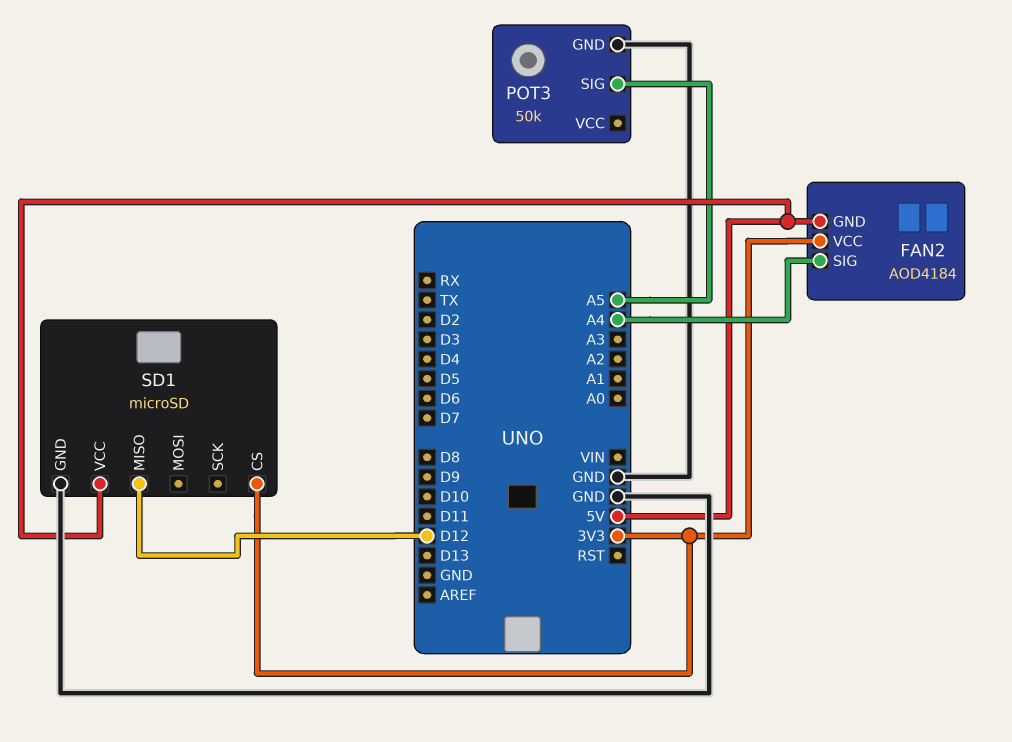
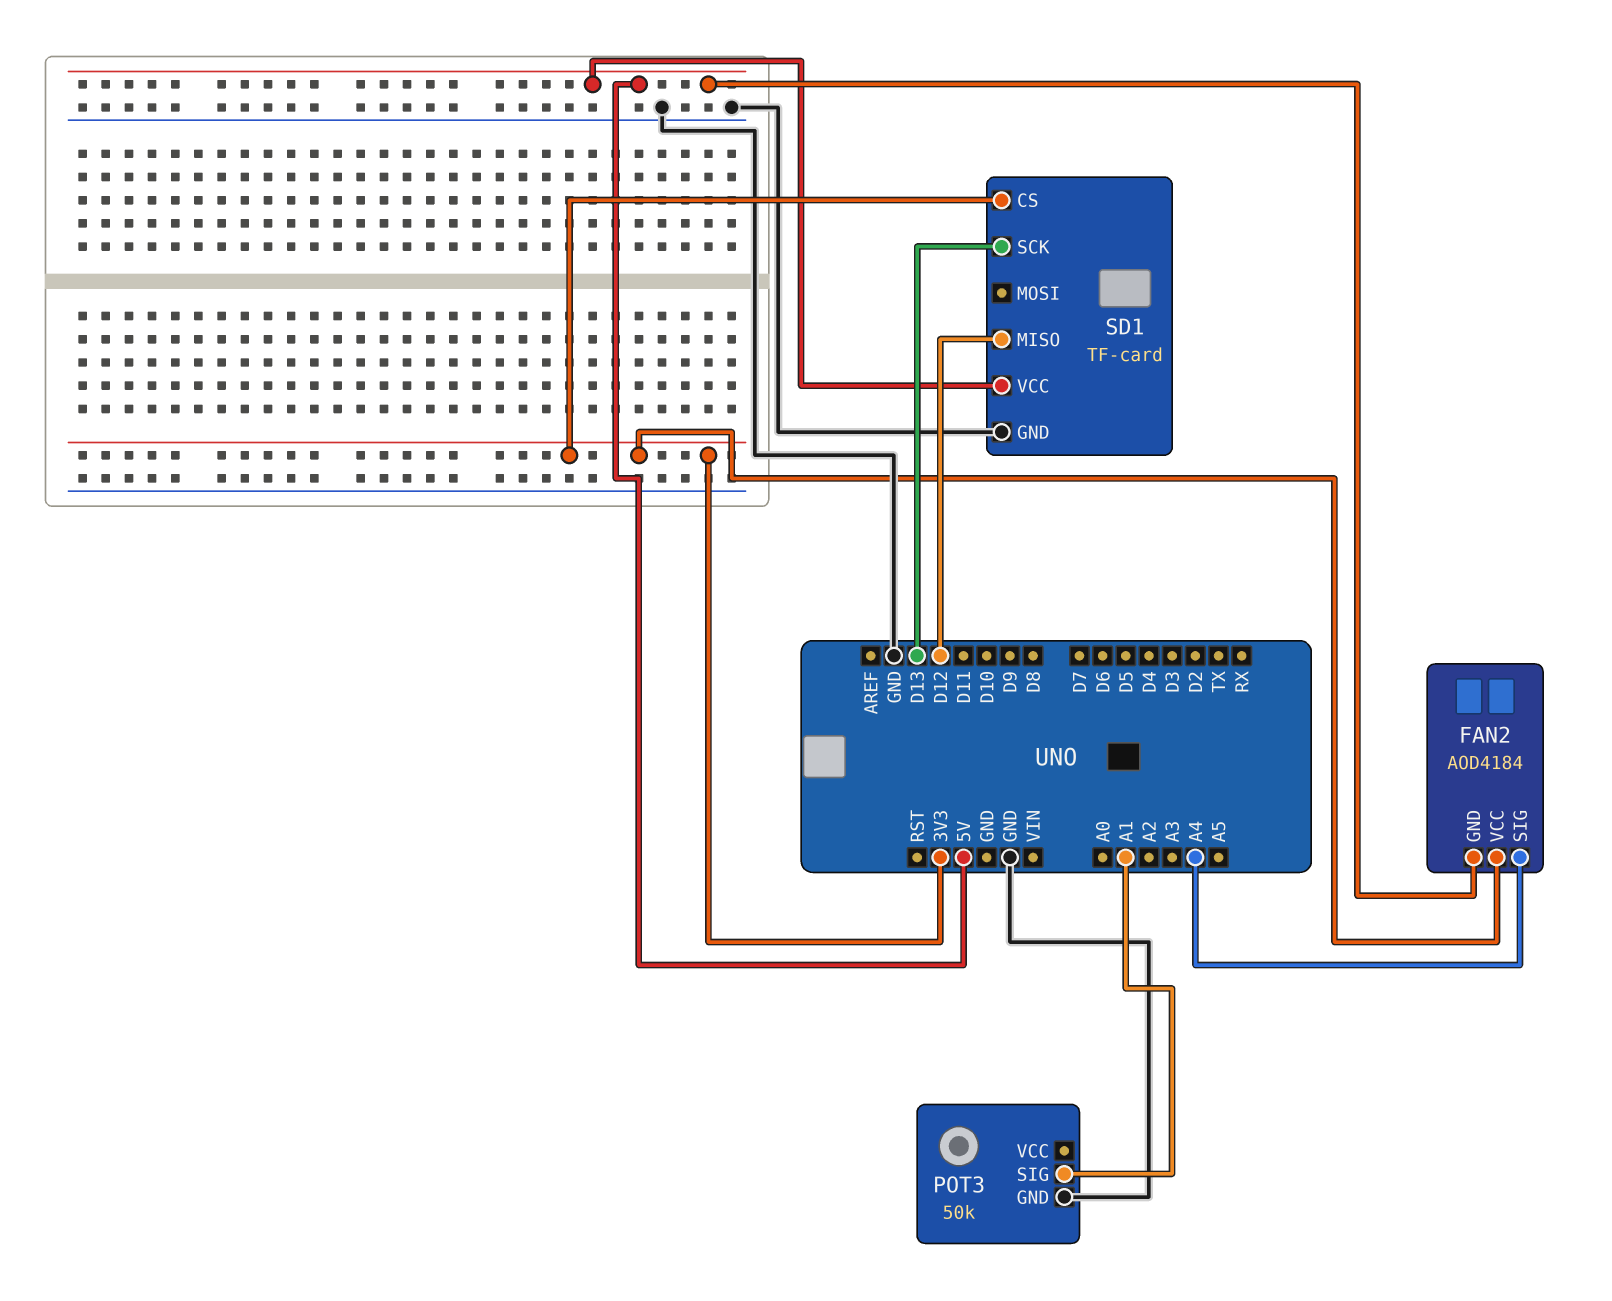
POT3 pin SIG: A5 -> A1
SD1: microSD -> TF-card
SD1 pin SCK: none -> D13

